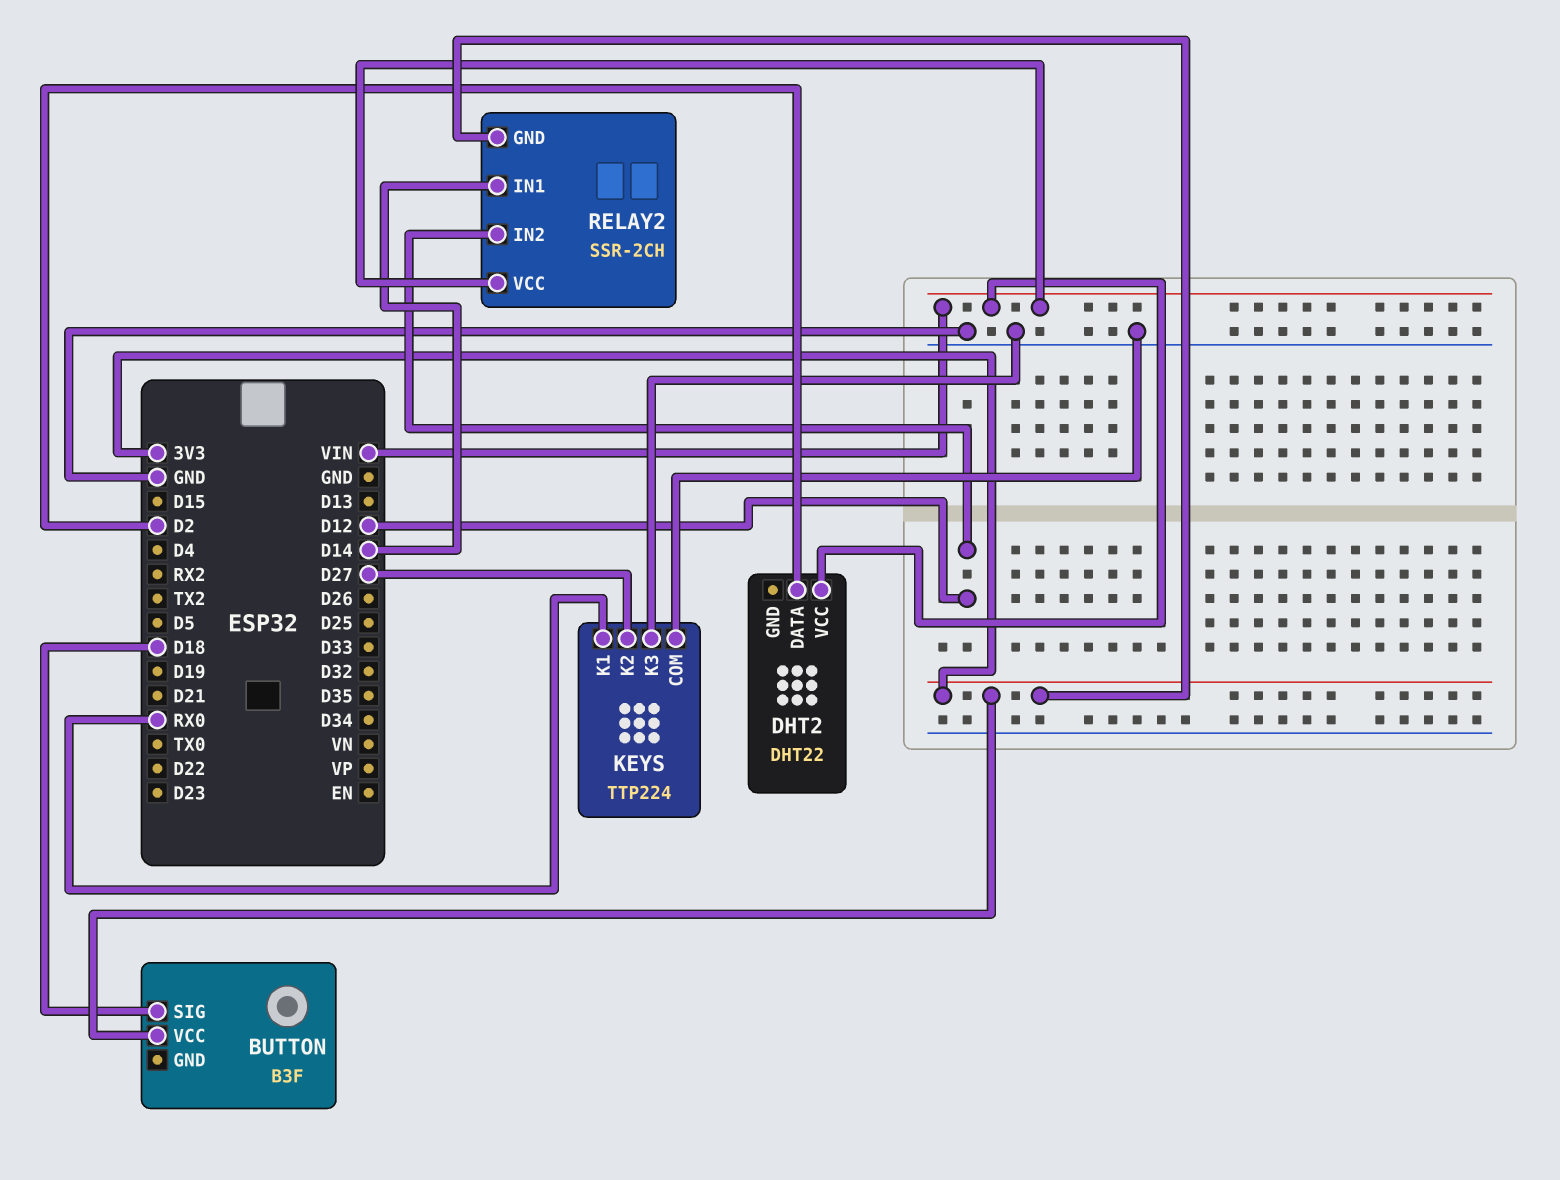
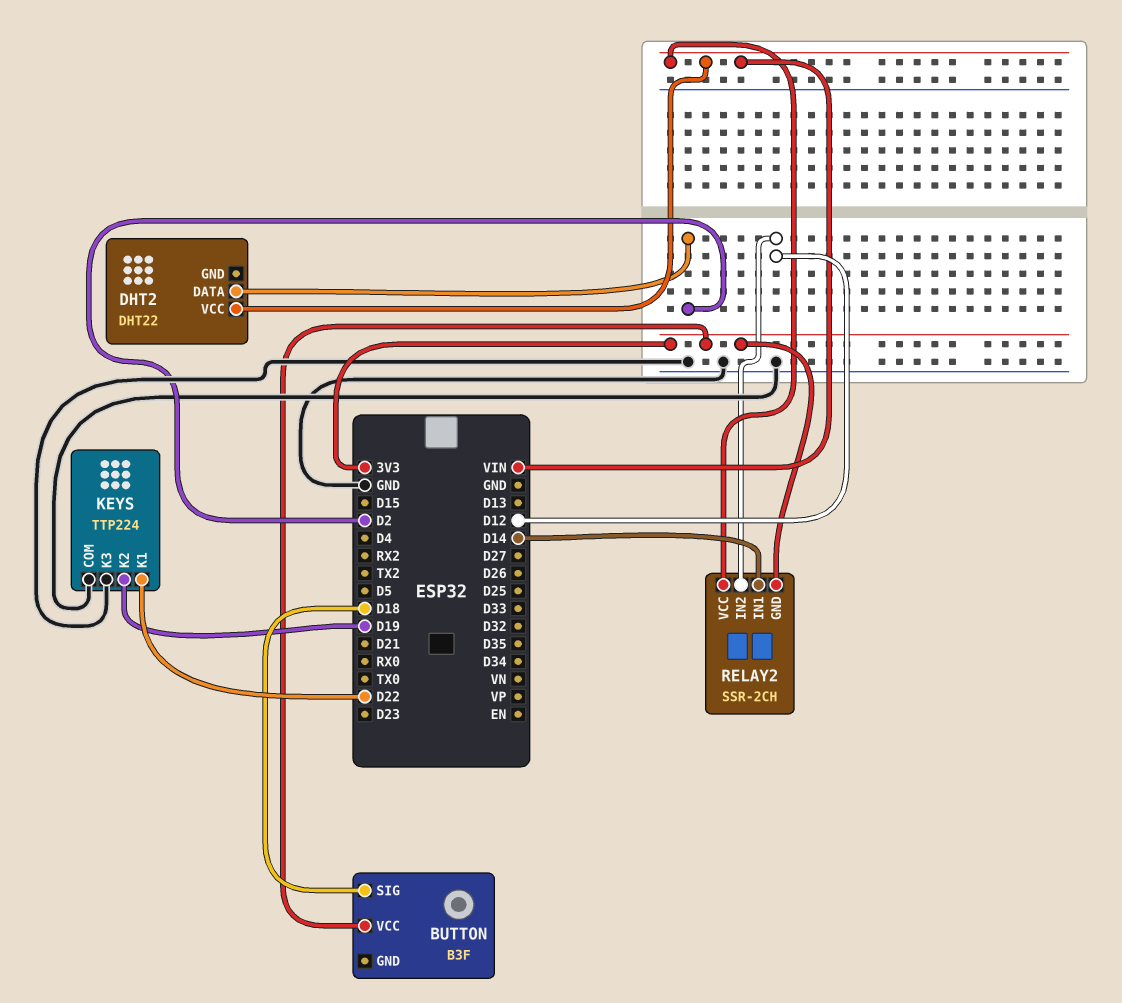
KEYS pin K1: RX0 -> D22
KEYS pin K2: D27 -> D19

